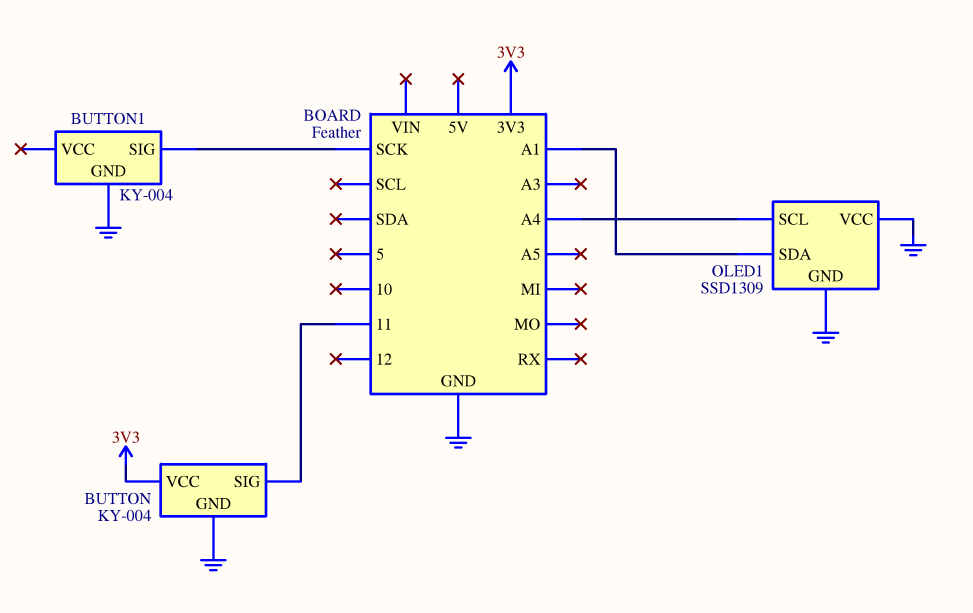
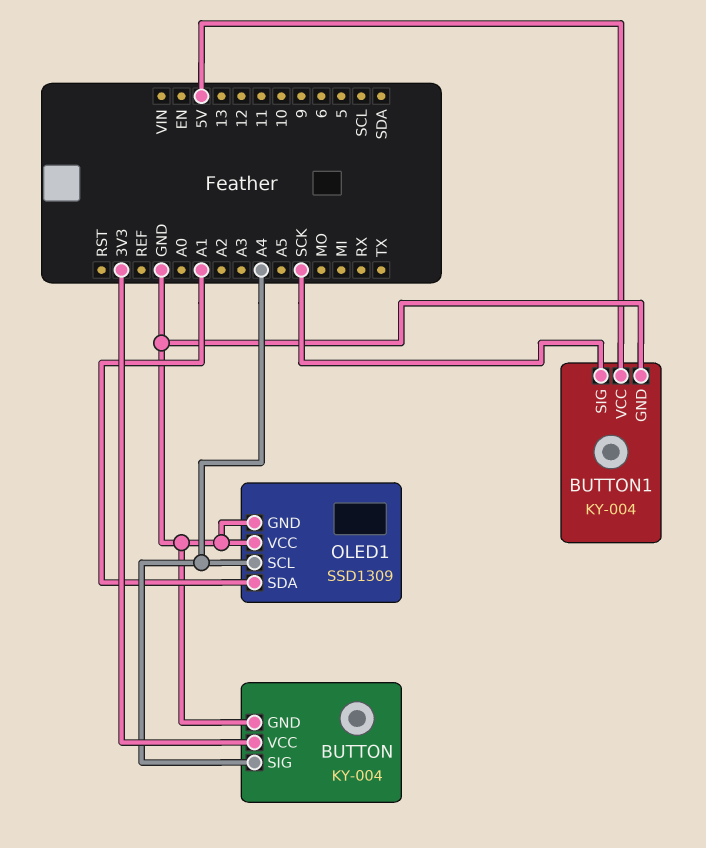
BUTTON pin SIG: 11 -> A4
BUTTON1 pin VCC: none -> 5V

